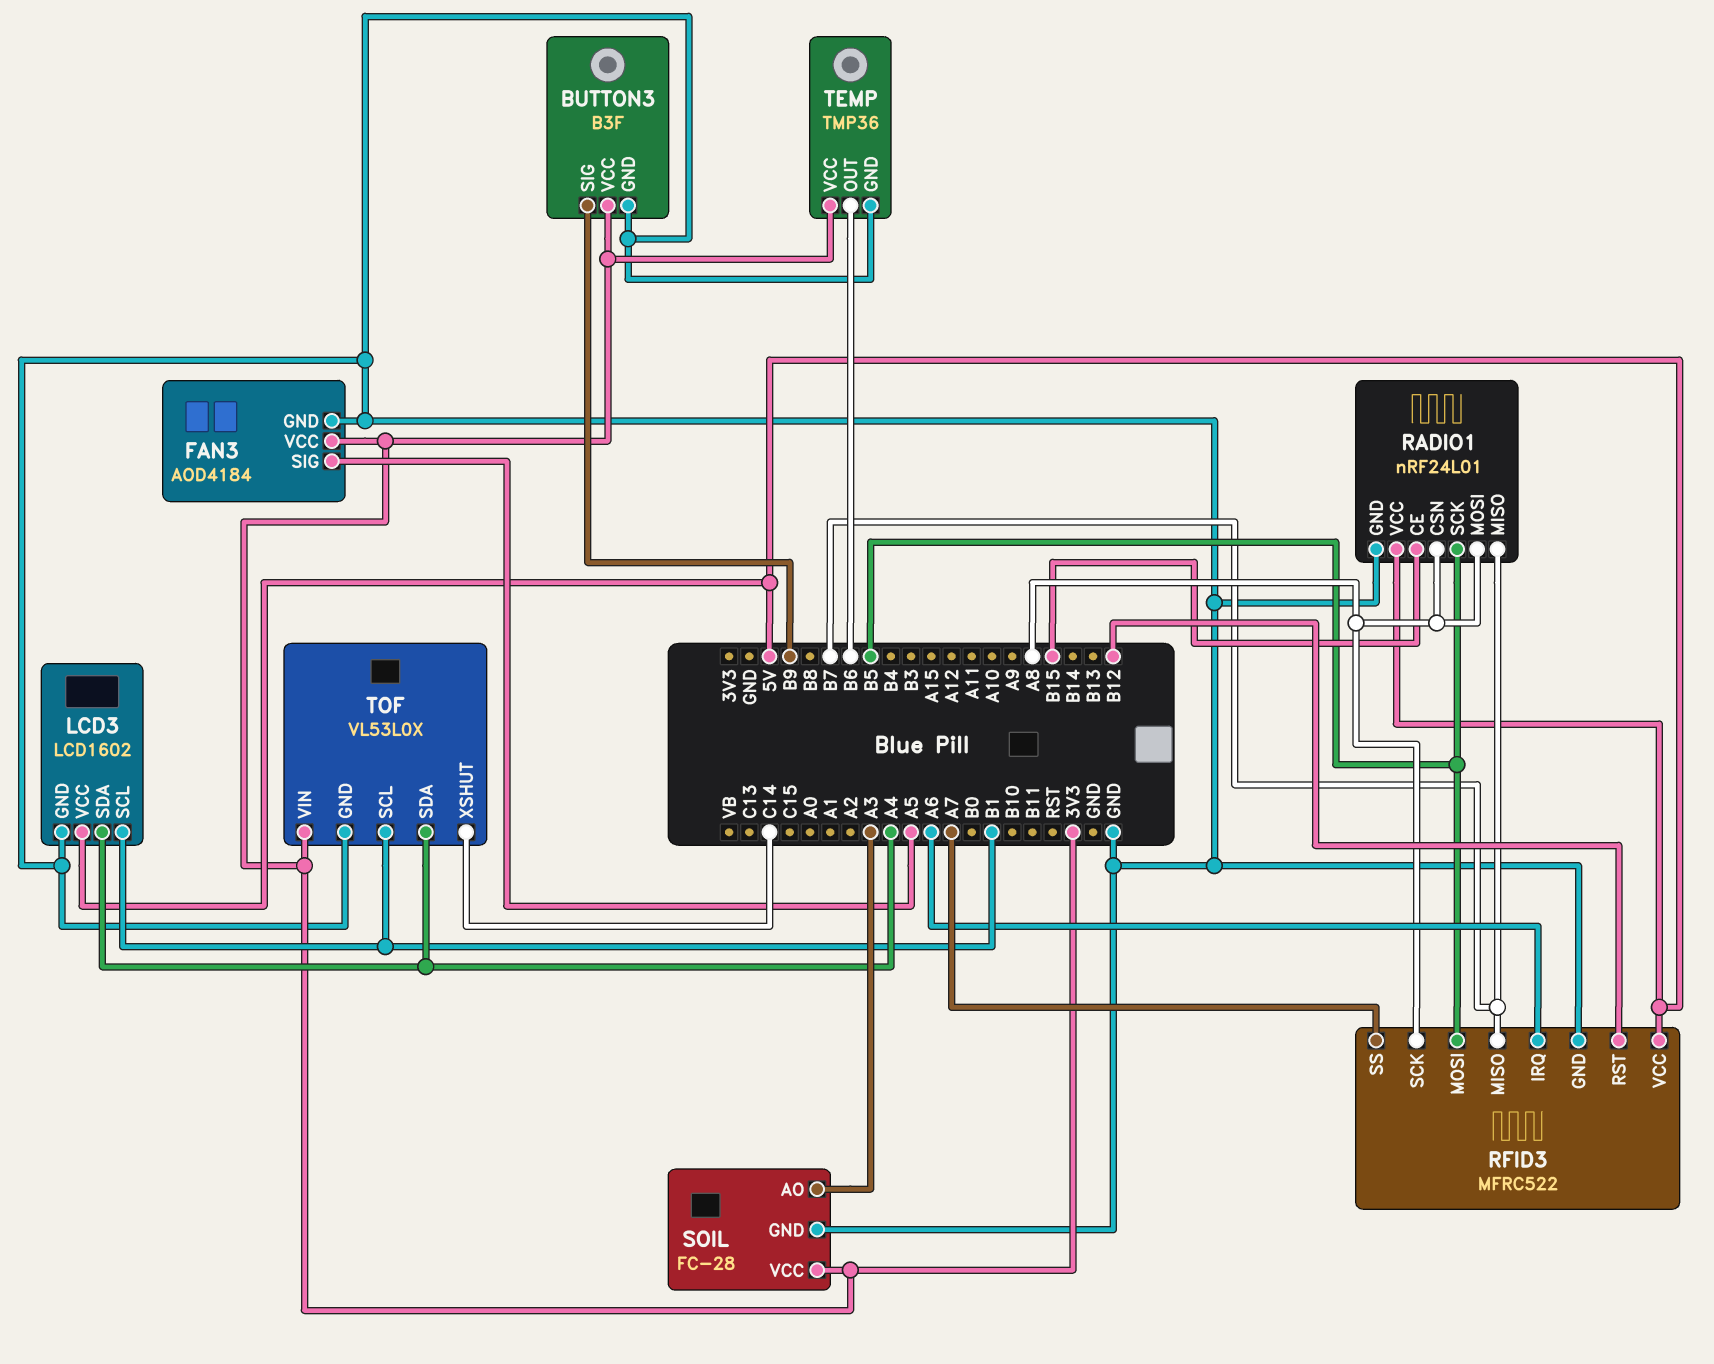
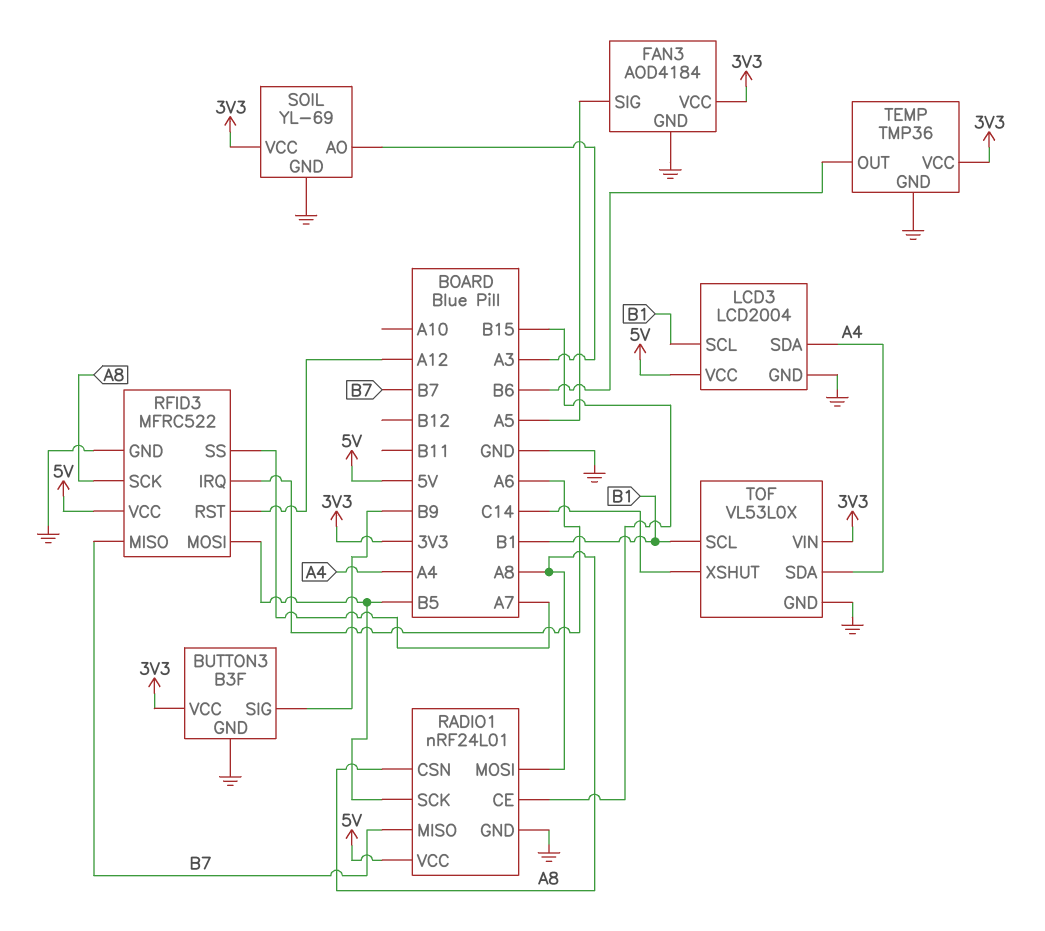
LCD3: LCD1602 -> LCD2004
RFID3 pin RST: B12 -> A12
SOIL: FC-28 -> YL-69

